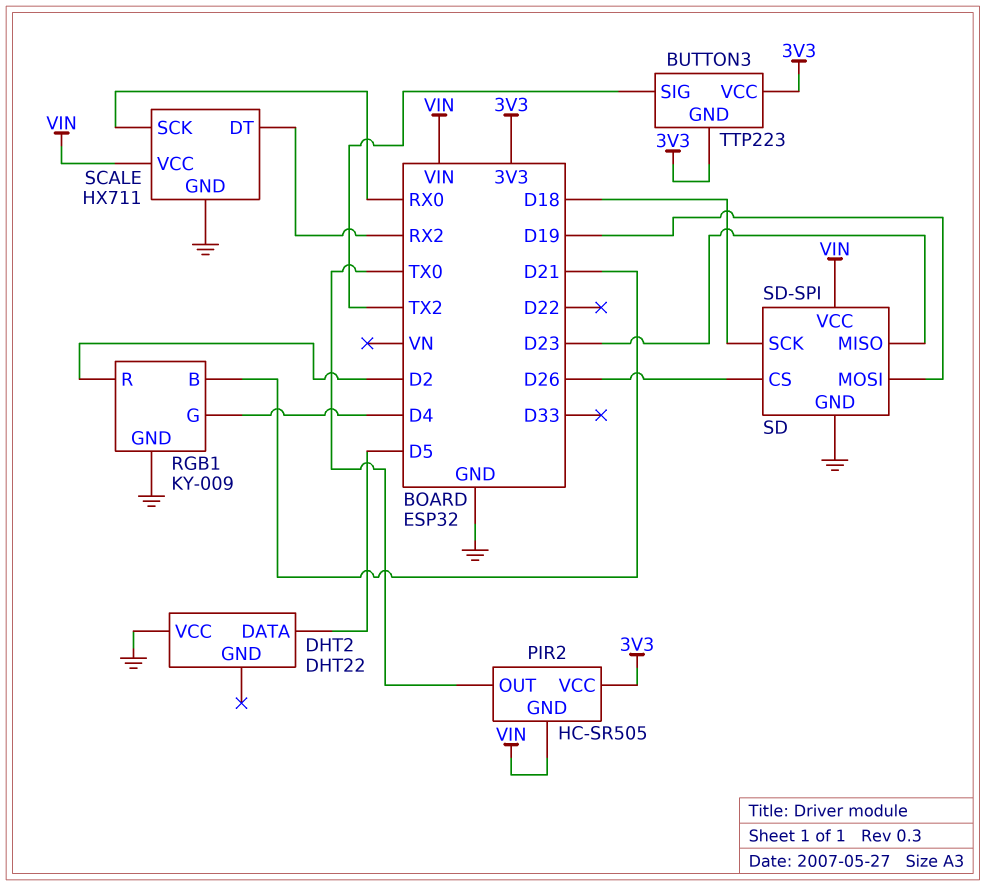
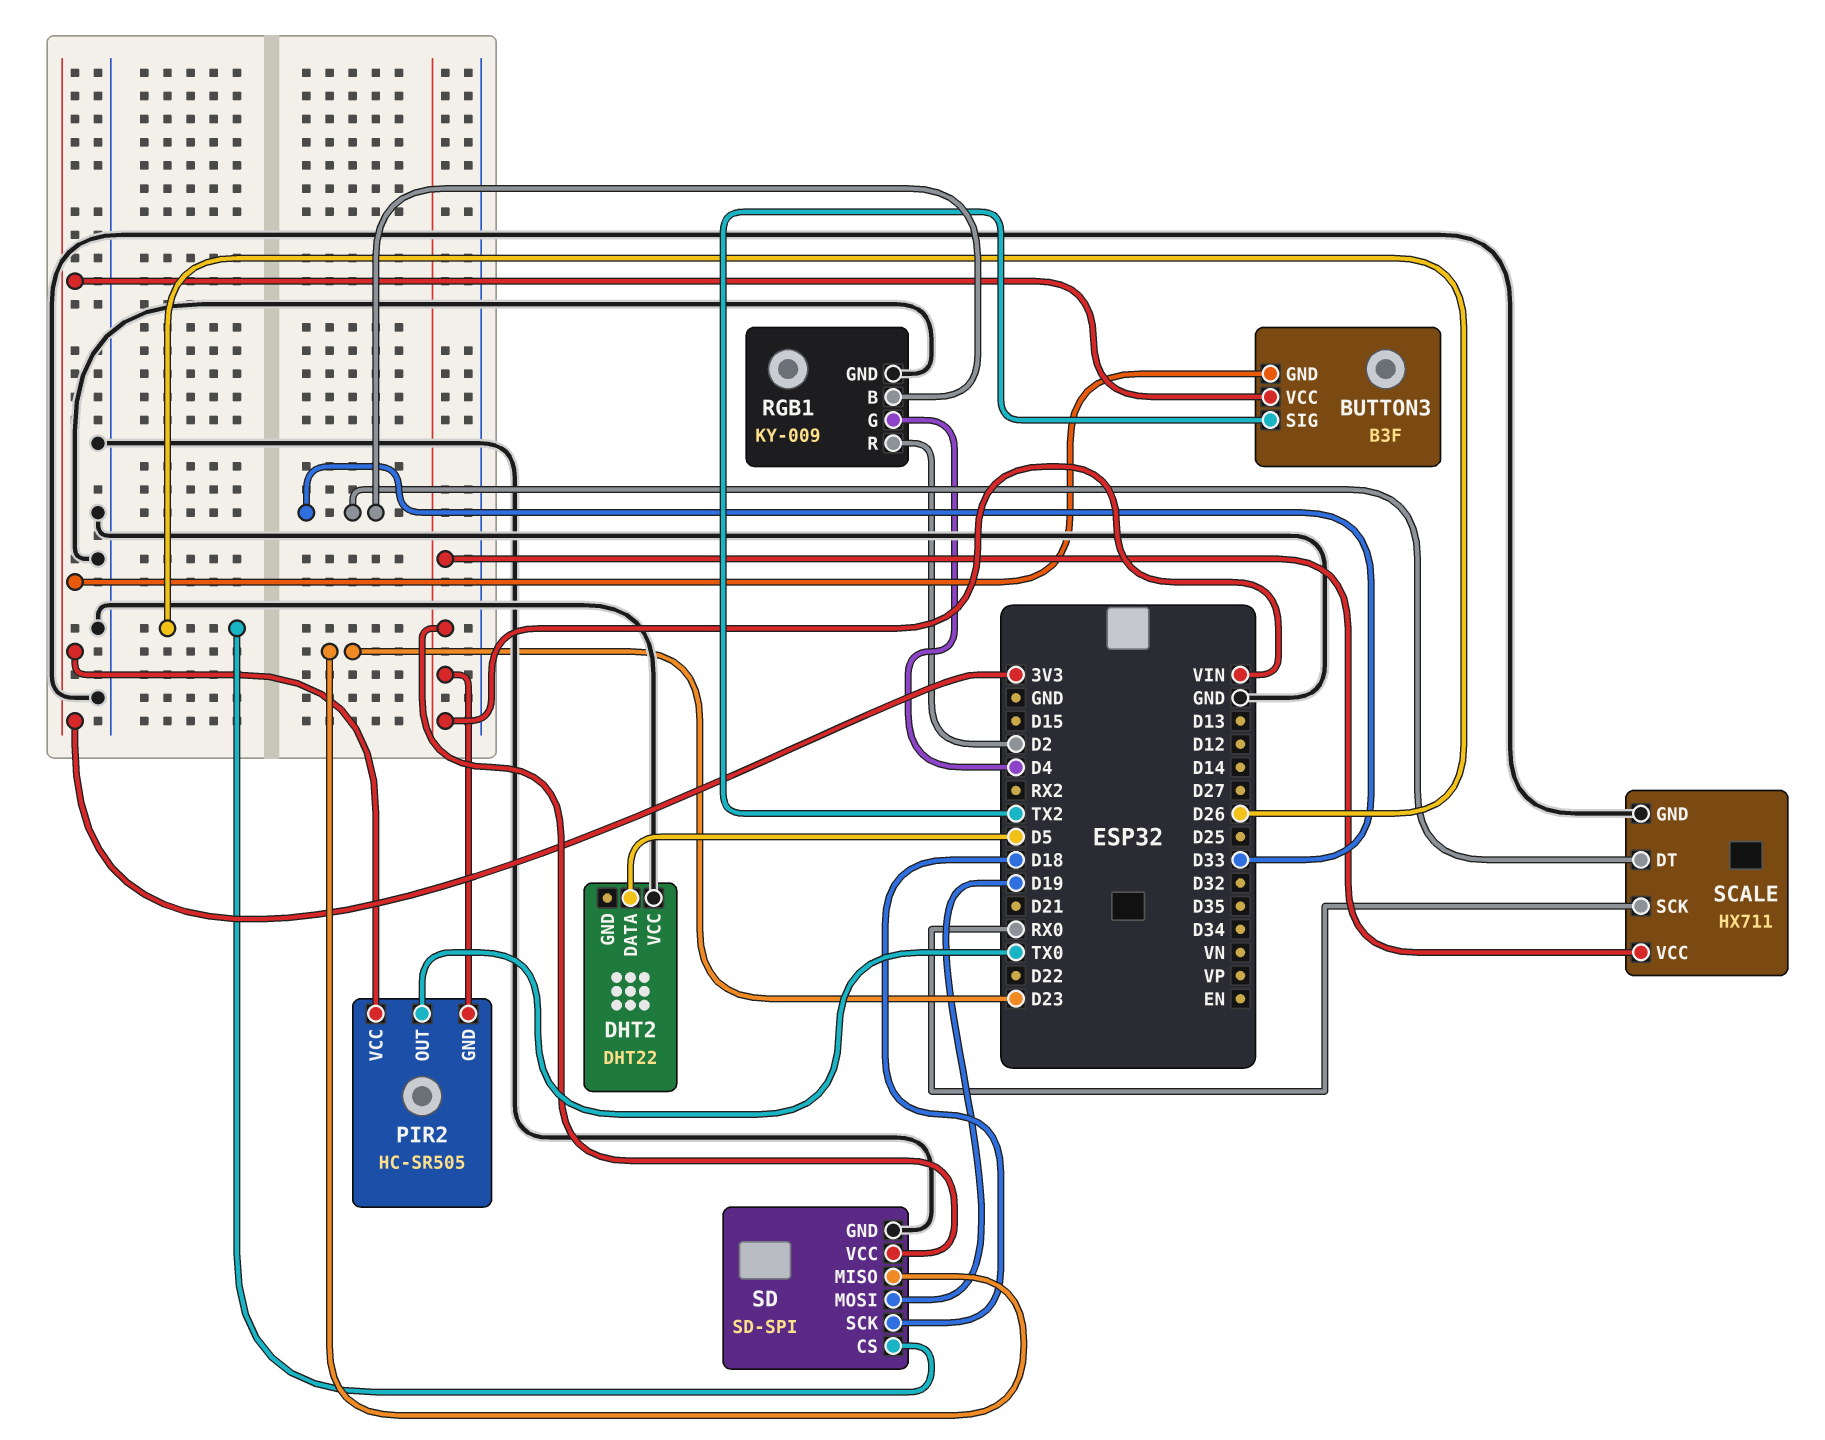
BUTTON3: TTP223 -> B3F
RGB1 pin B: D21 -> D33
SCALE pin DT: RX2 -> D33

